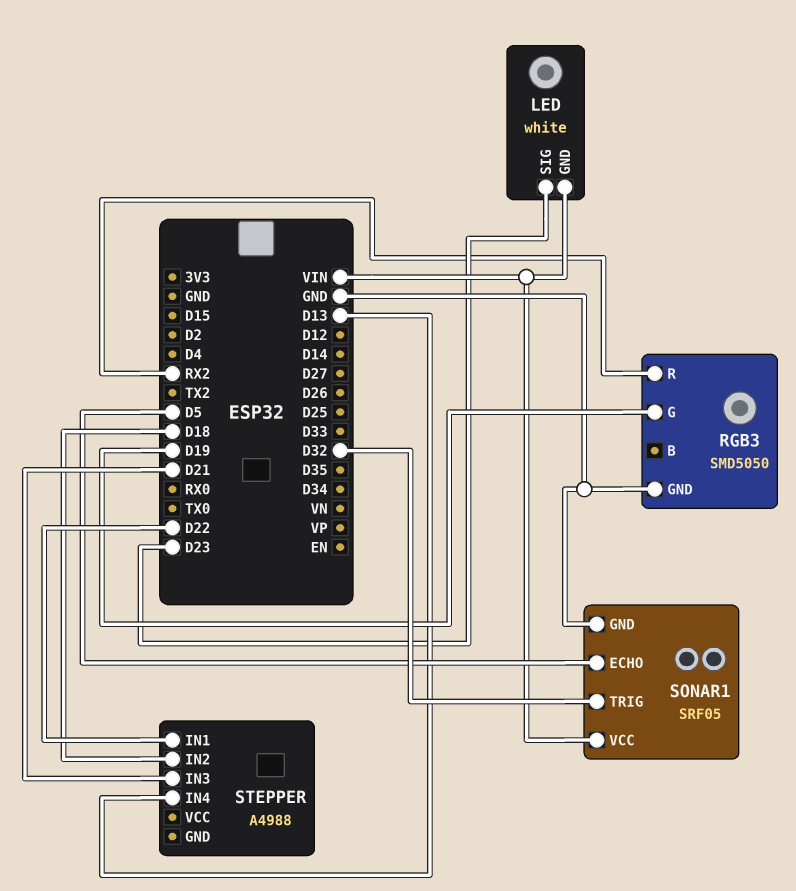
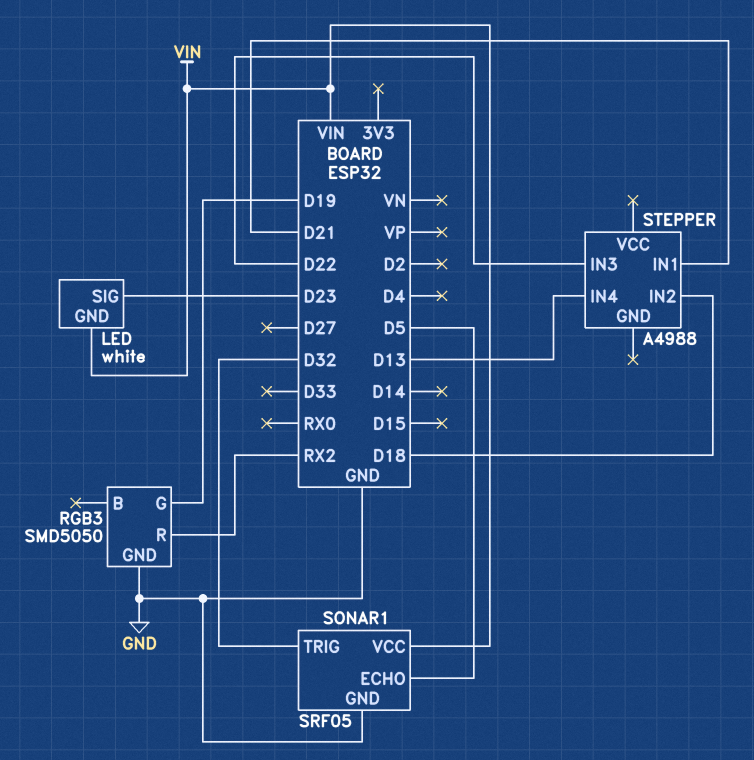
STEPPER pin IN1: D22 -> D21
STEPPER pin IN3: D21 -> D22

